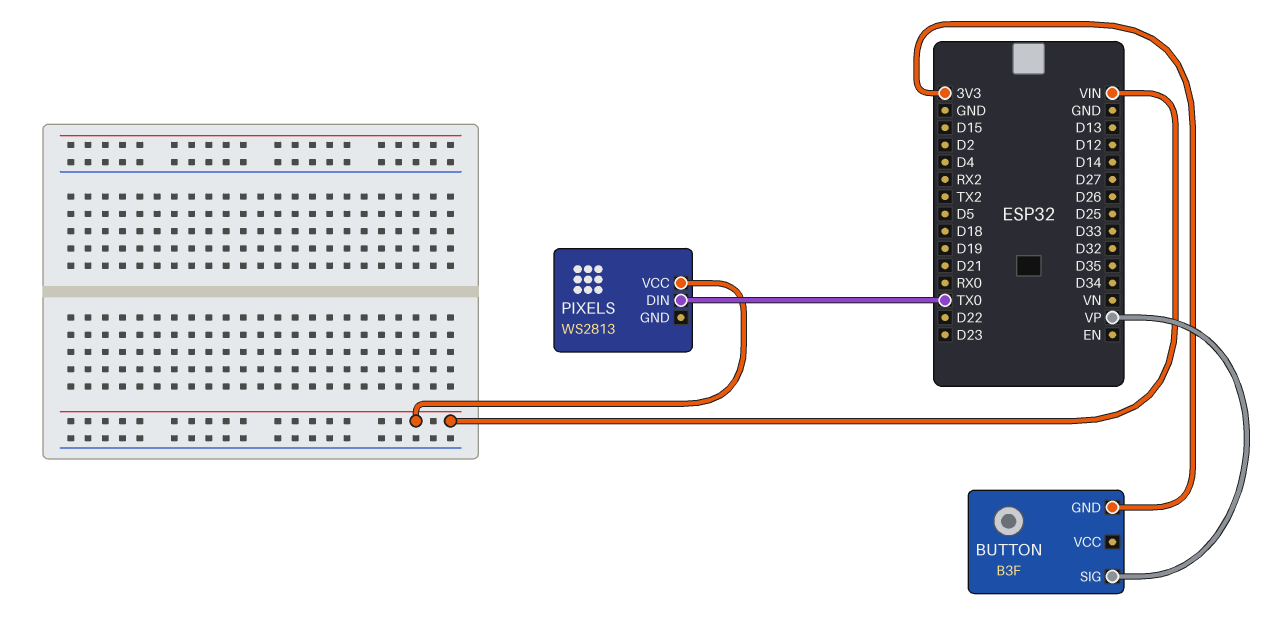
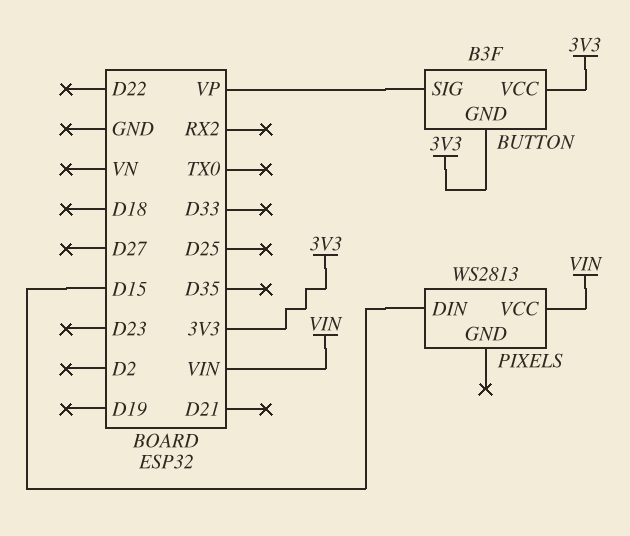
BUTTON pin VCC: none -> 3V3
PIXELS pin DIN: TX0 -> D15

